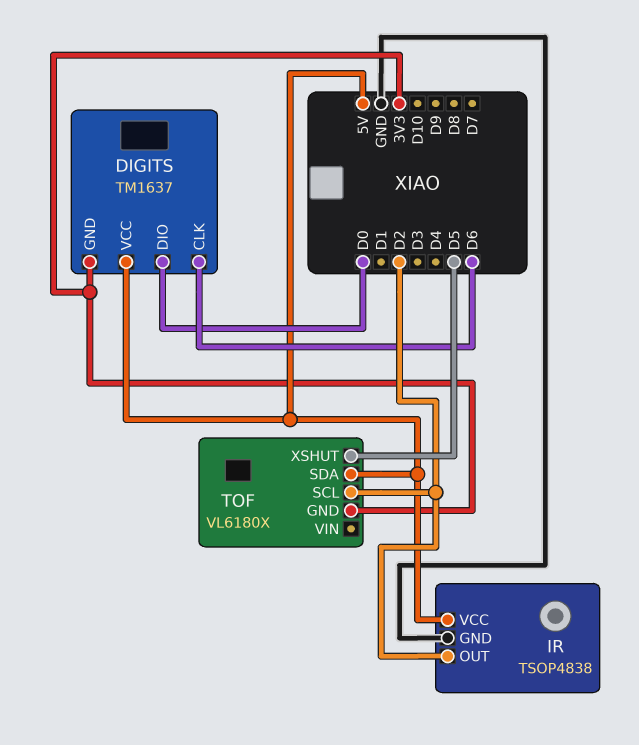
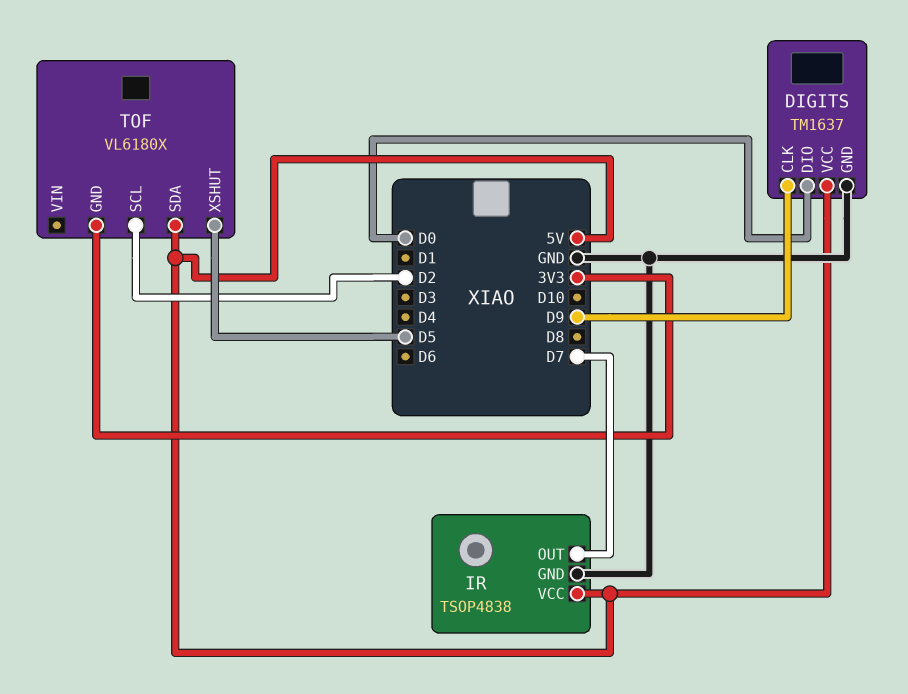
DIGITS pin CLK: D6 -> D9
DIGITS pin GND: 3V3 -> GND
IR pin OUT: D2 -> D7

